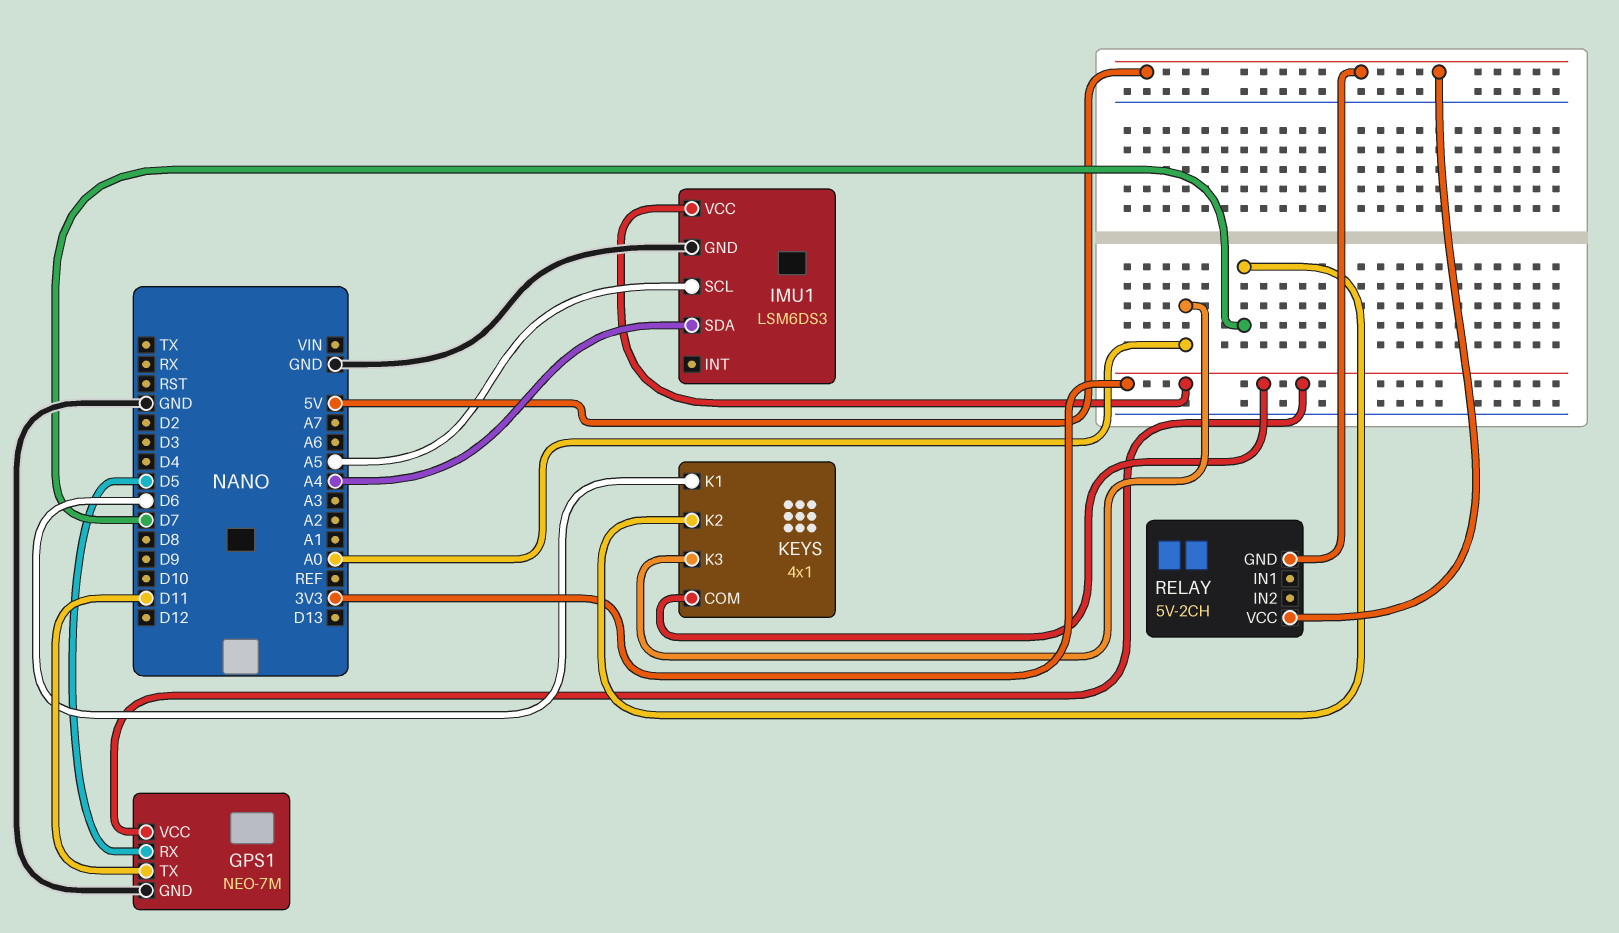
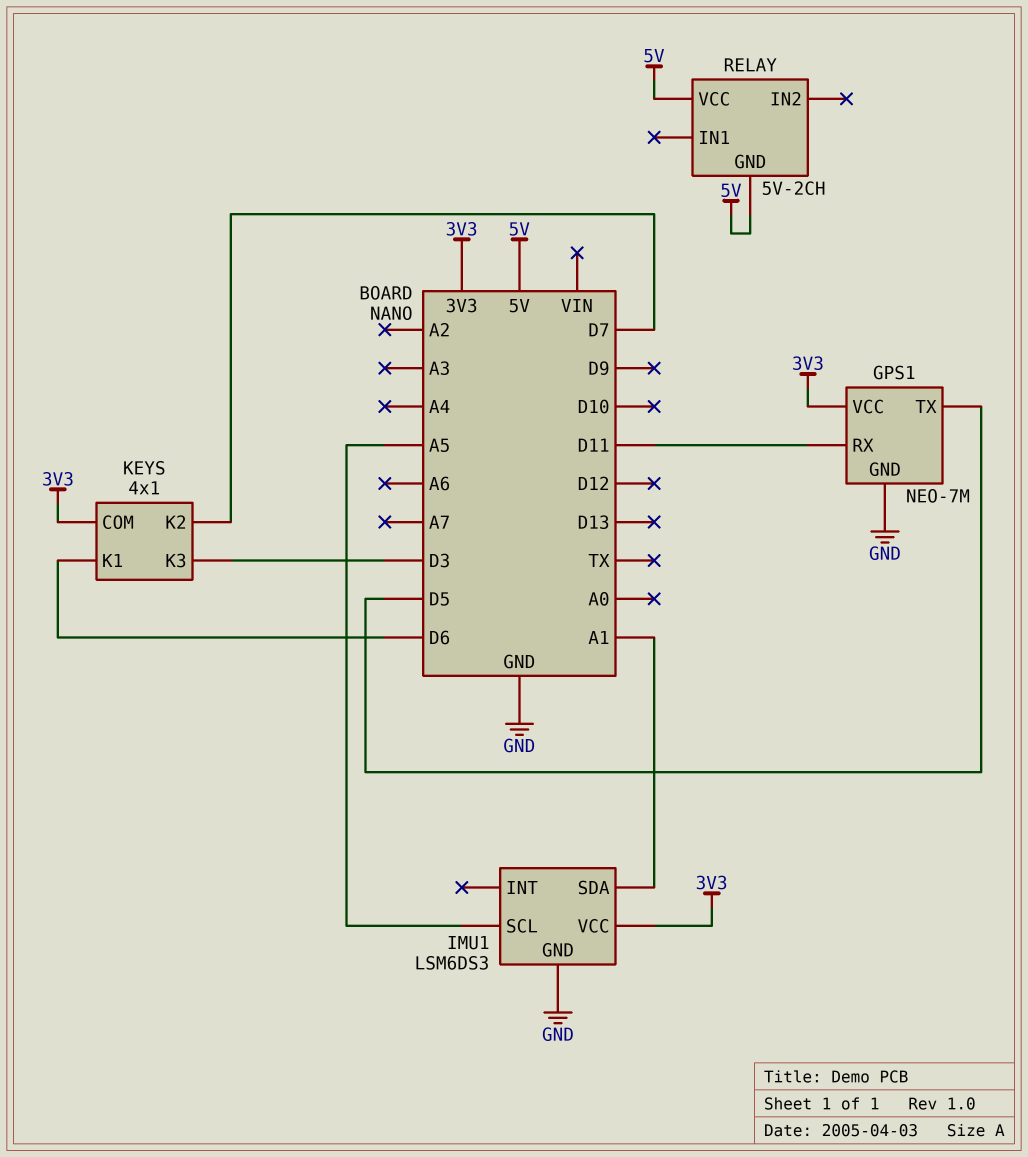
GPS1 pin RX: D5 -> D11
GPS1 pin TX: D11 -> D5
IMU1 pin SDA: A4 -> A1
KEYS pin K3: A0 -> D3

